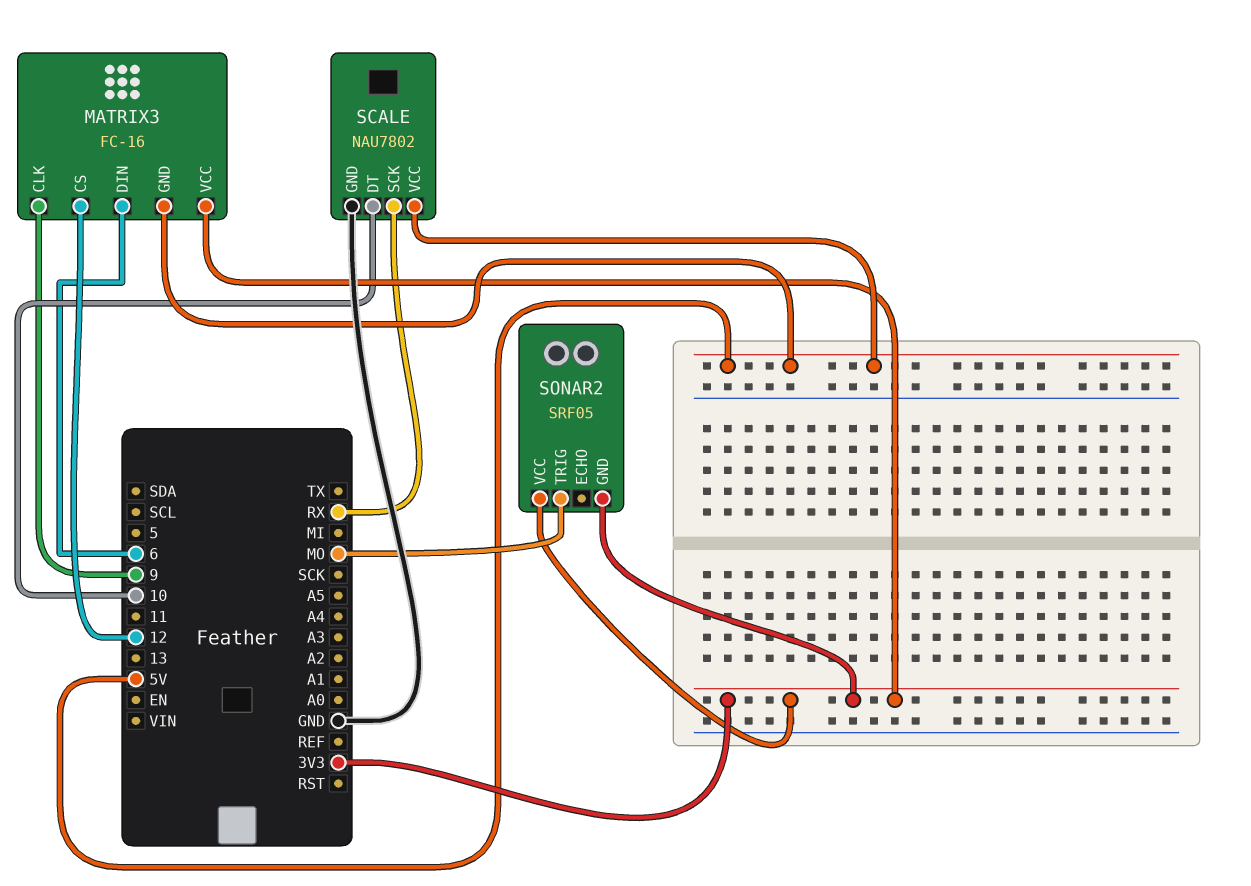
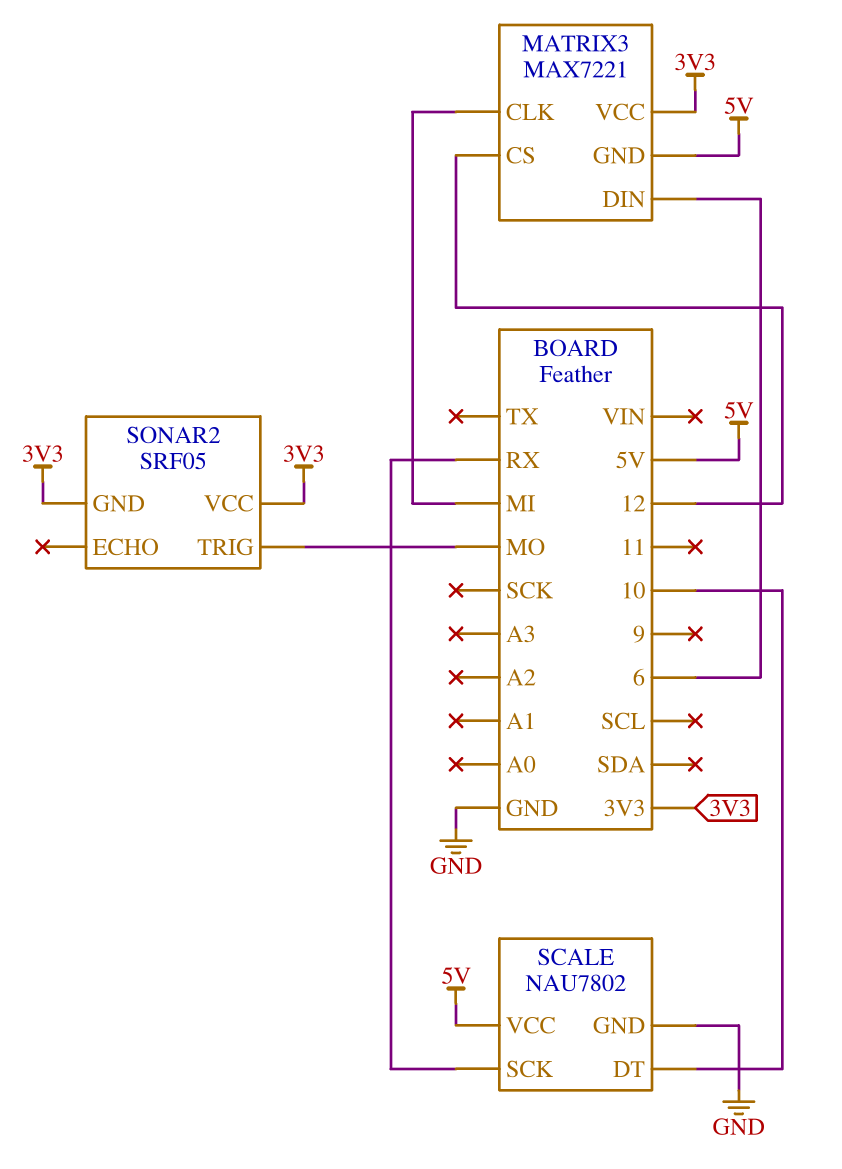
MATRIX3: FC-16 -> MAX7221
MATRIX3 pin CLK: 9 -> MI

